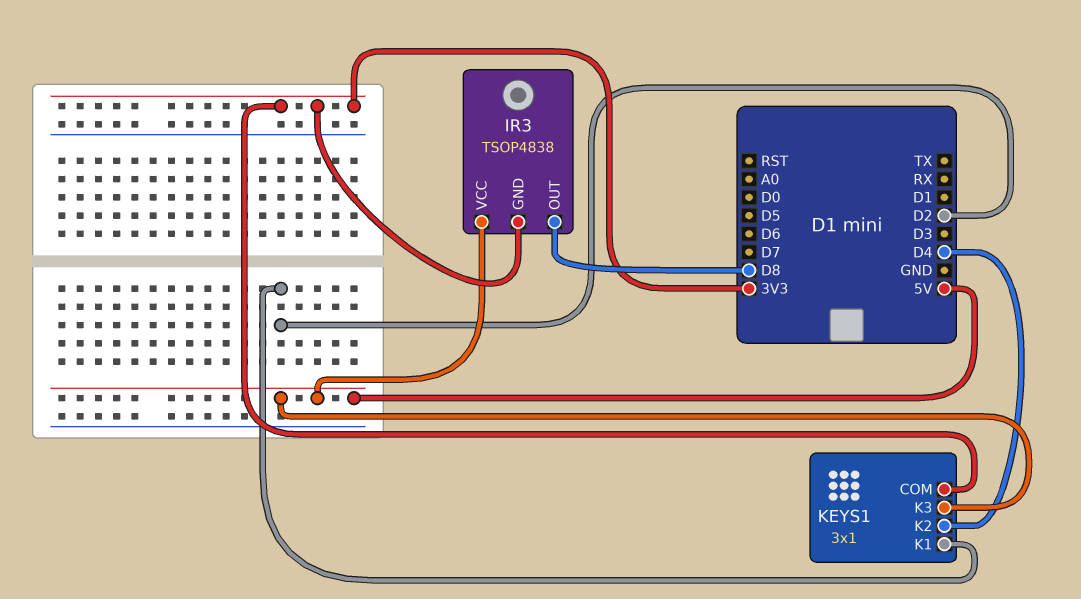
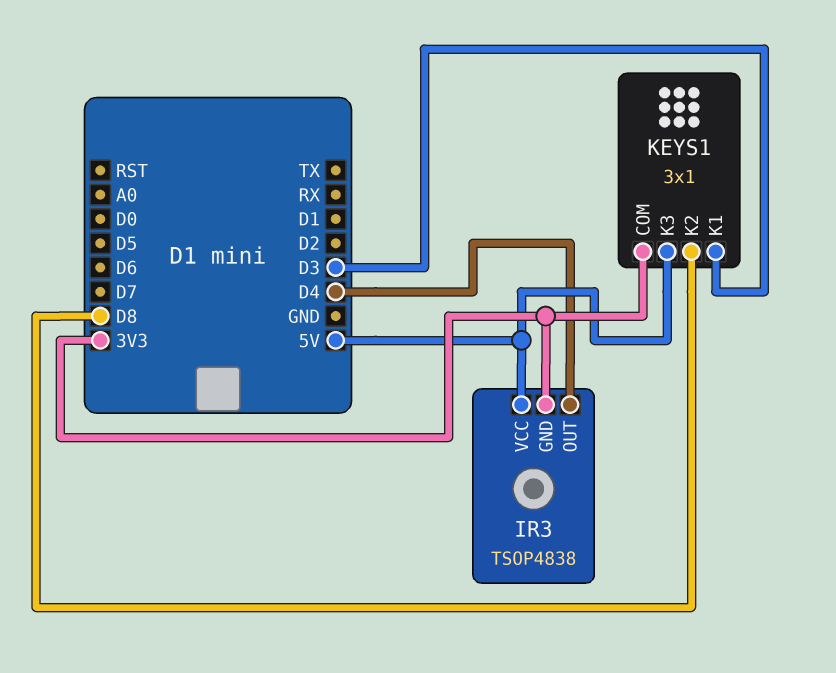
IR3 pin OUT: D8 -> D4
KEYS1 pin K1: D2 -> D3
KEYS1 pin K2: D4 -> D8

